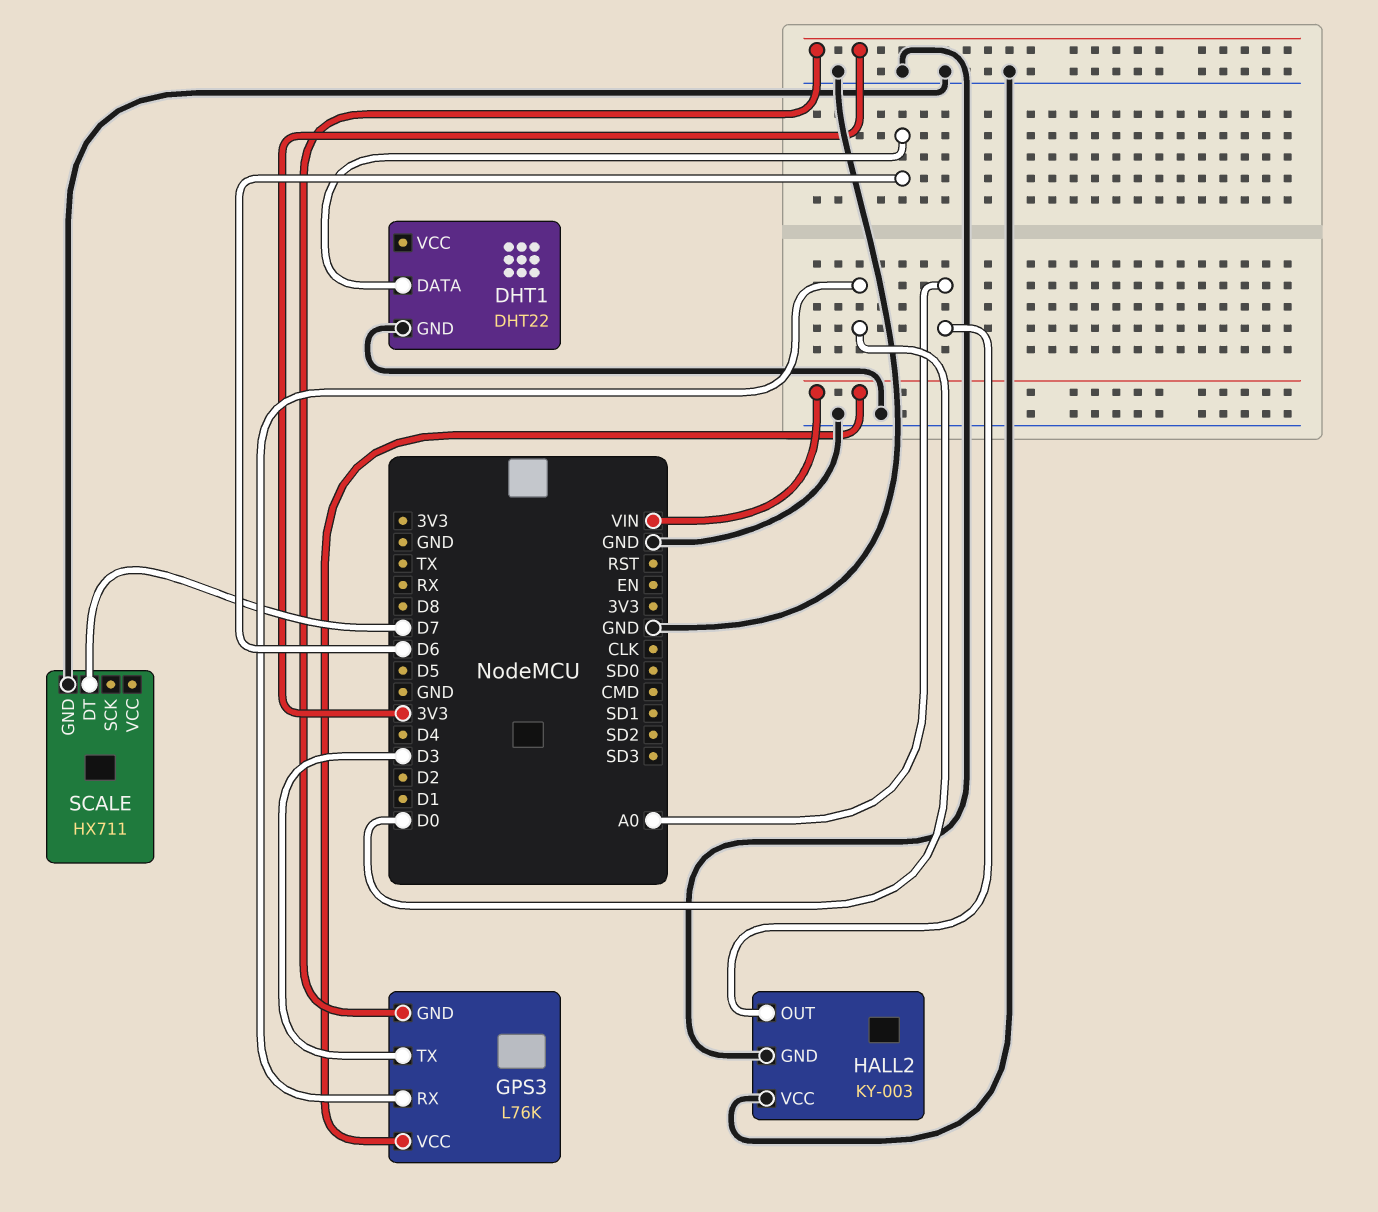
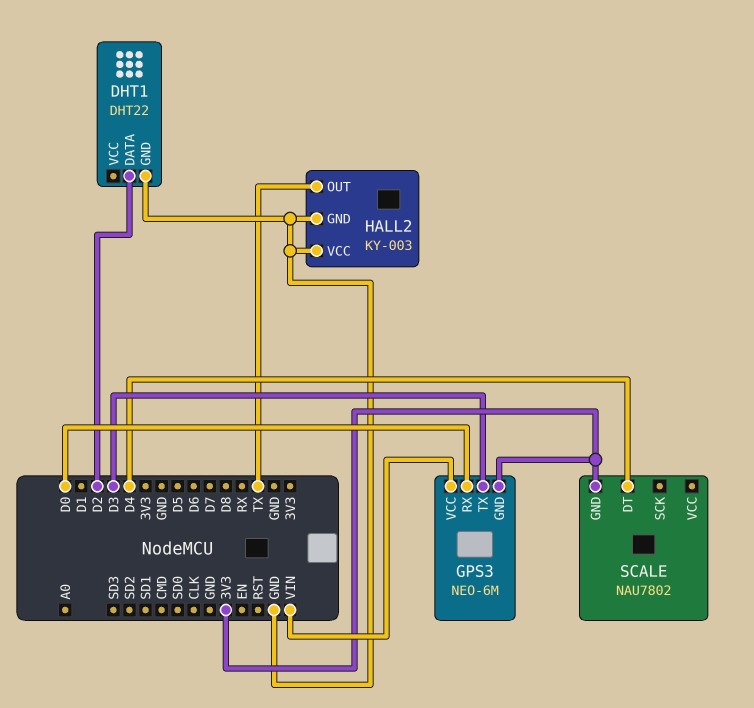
DHT1 pin DATA: D6 -> D2
GPS3: L76K -> NEO-6M
HALL2 pin OUT: A0 -> TX
SCALE: HX711 -> NAU7802
SCALE pin DT: D7 -> D4
SCALE pin GND: GND -> 3V3

